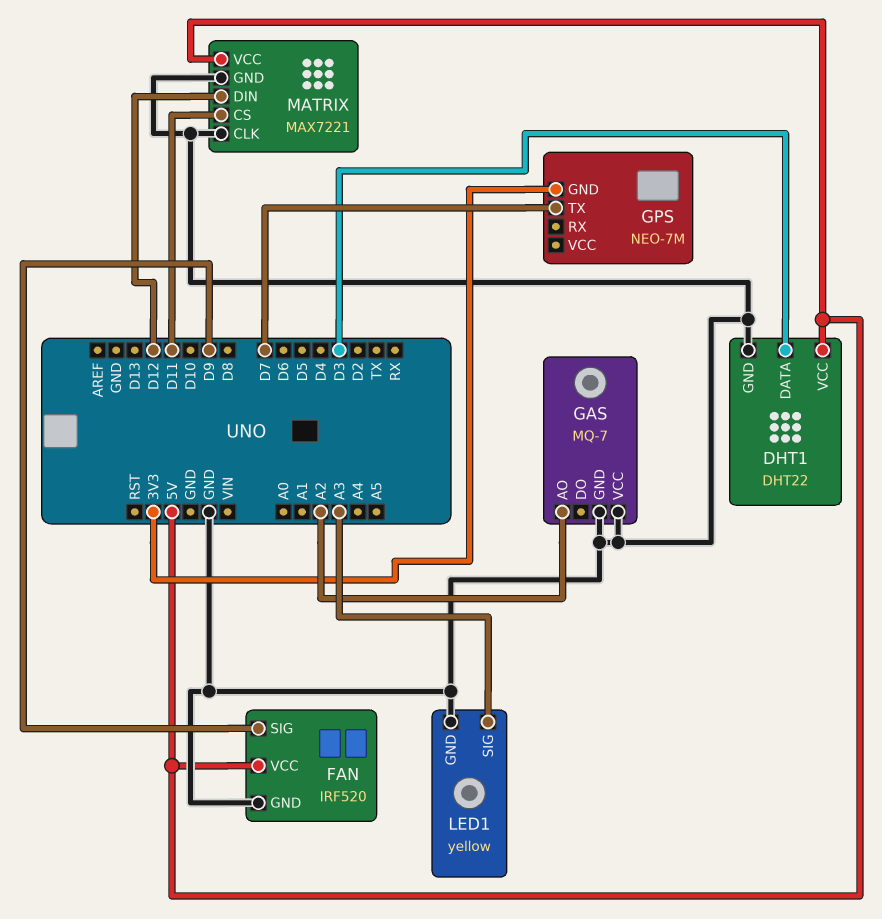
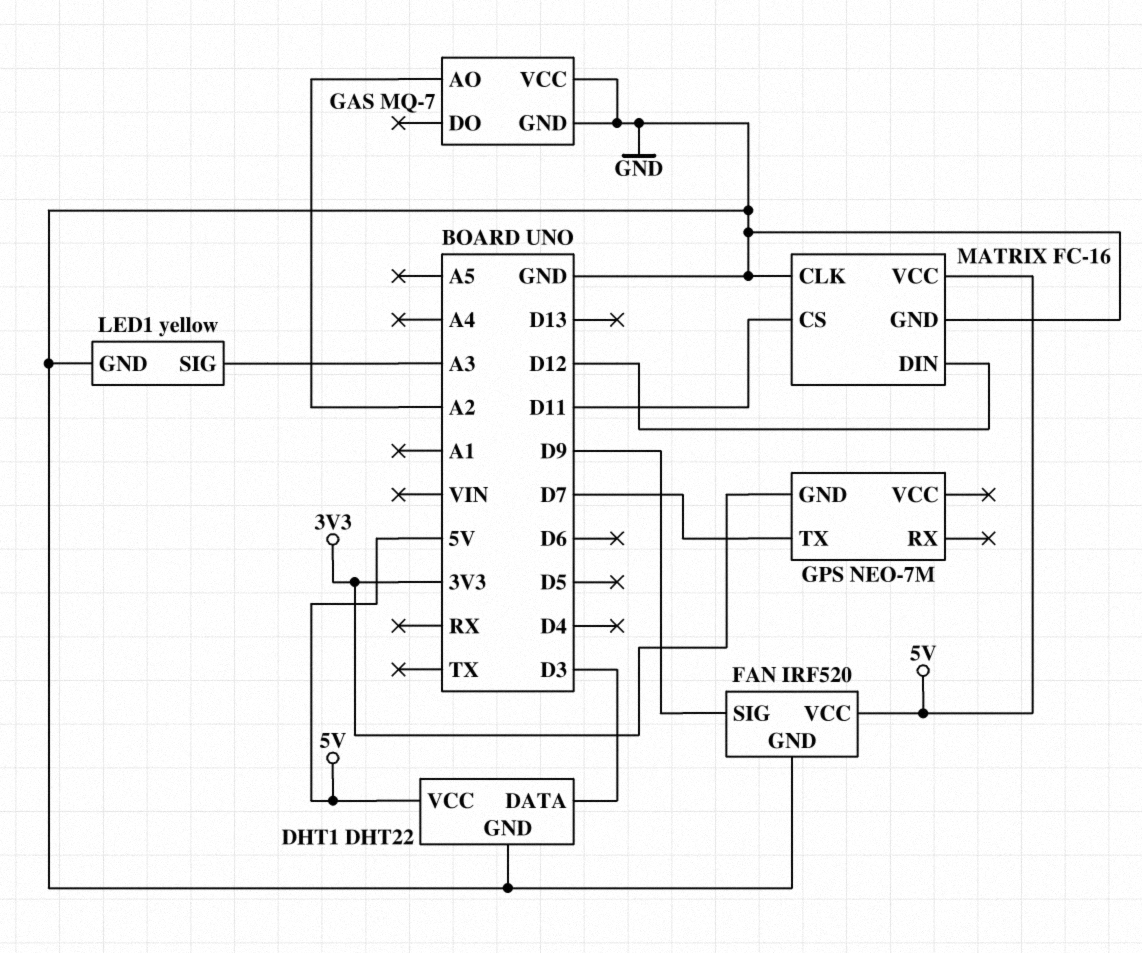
MATRIX: MAX7221 -> FC-16

